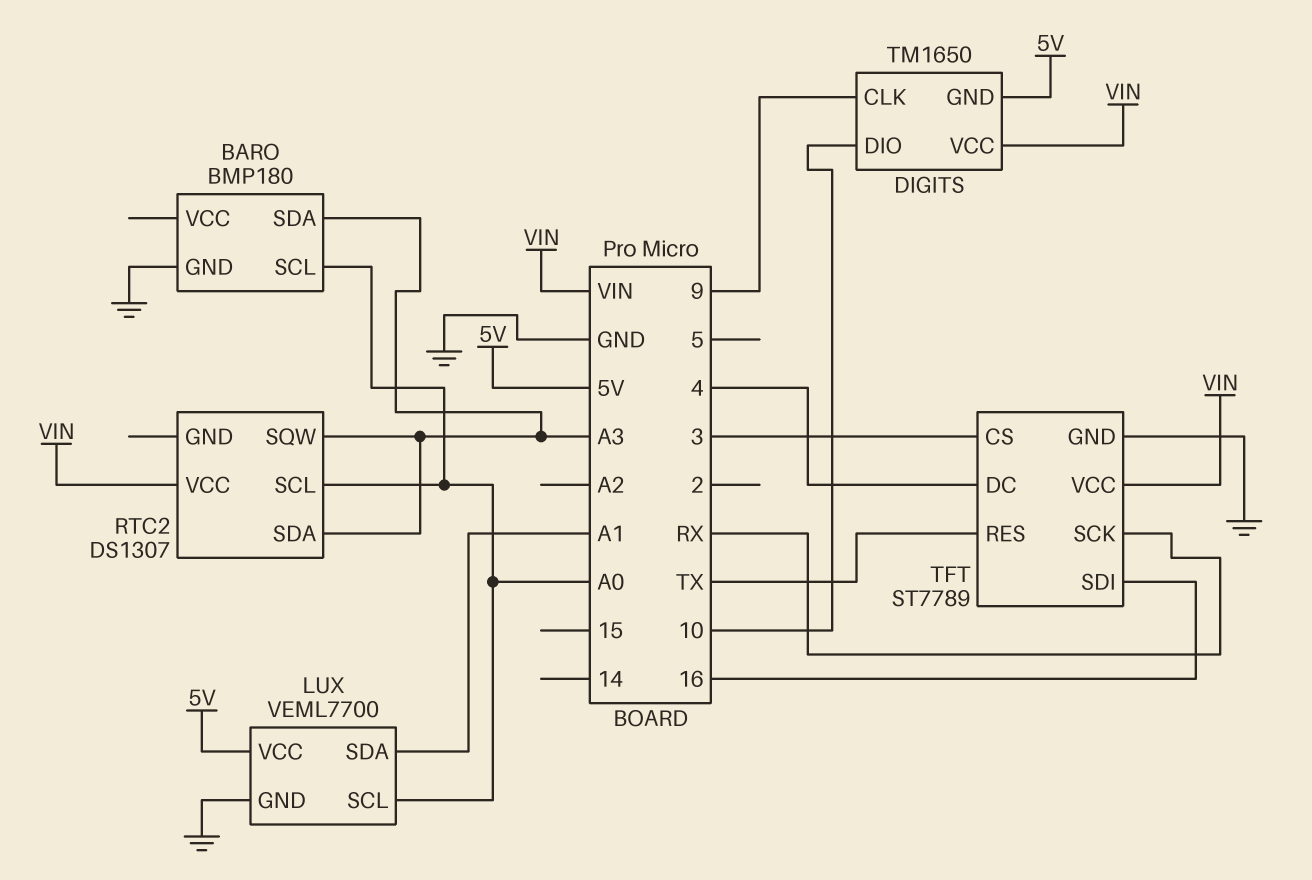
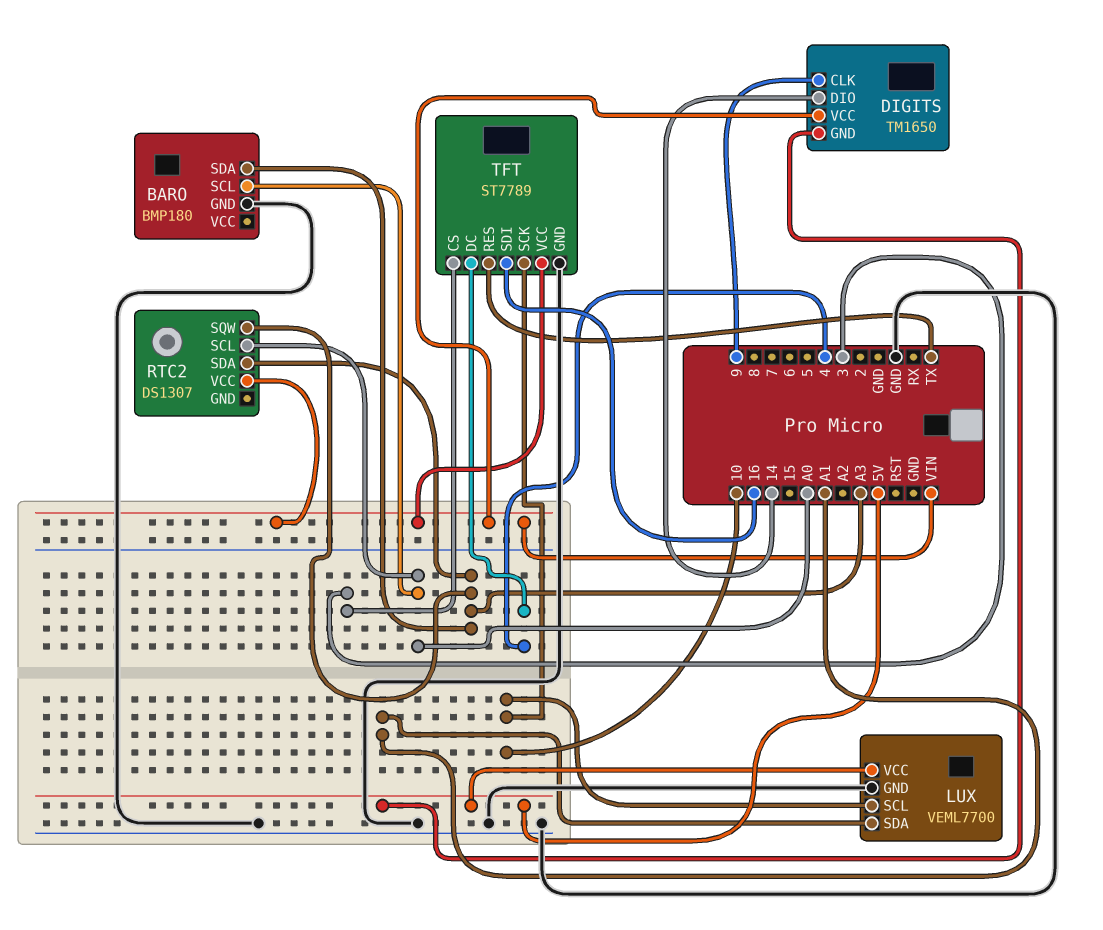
DIGITS pin DIO: 10 -> 14
LUX pin SCL: A0 -> 10
TFT pin SCK: RX -> 10

